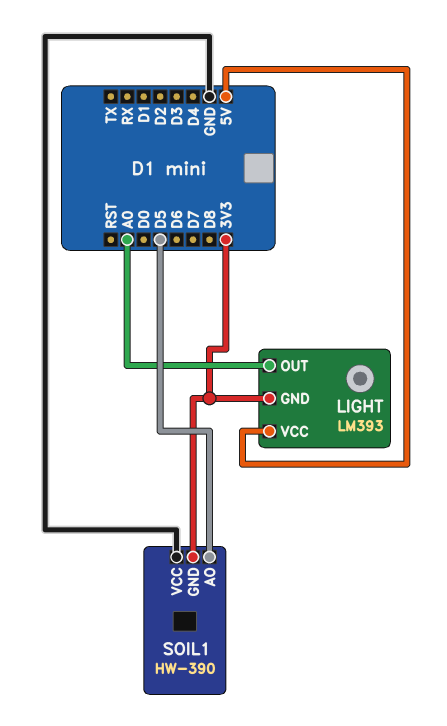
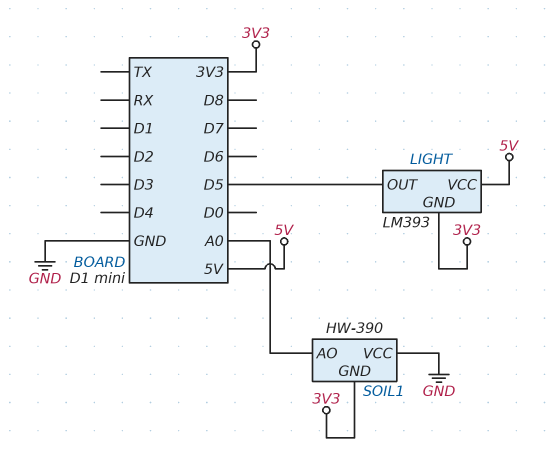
LIGHT pin OUT: A0 -> D5
SOIL1 pin AO: D5 -> A0

